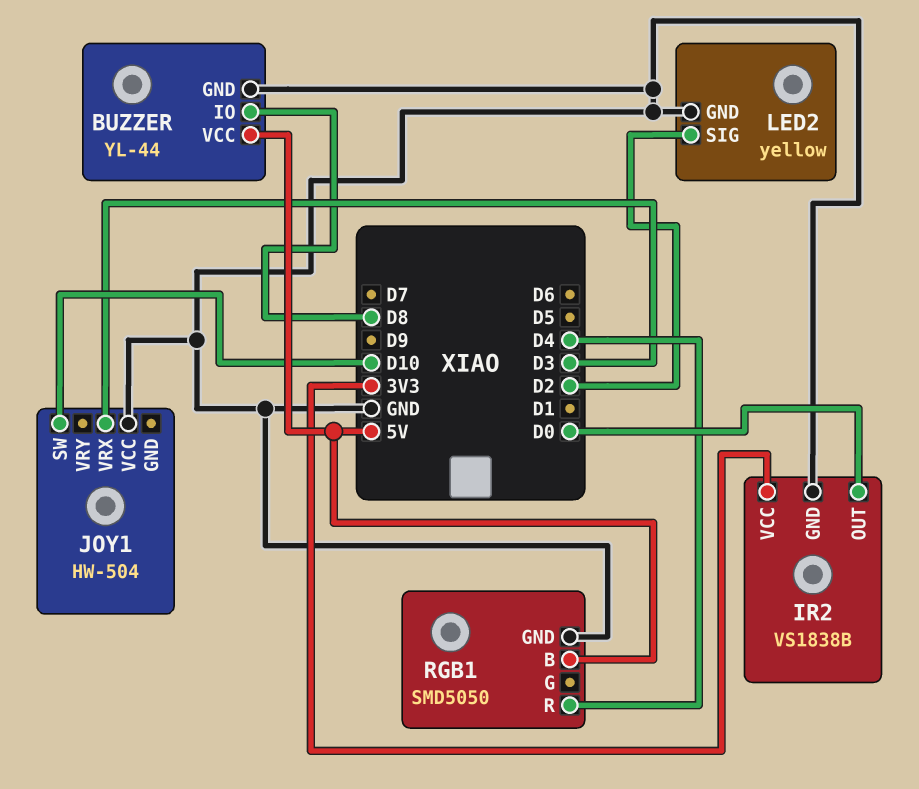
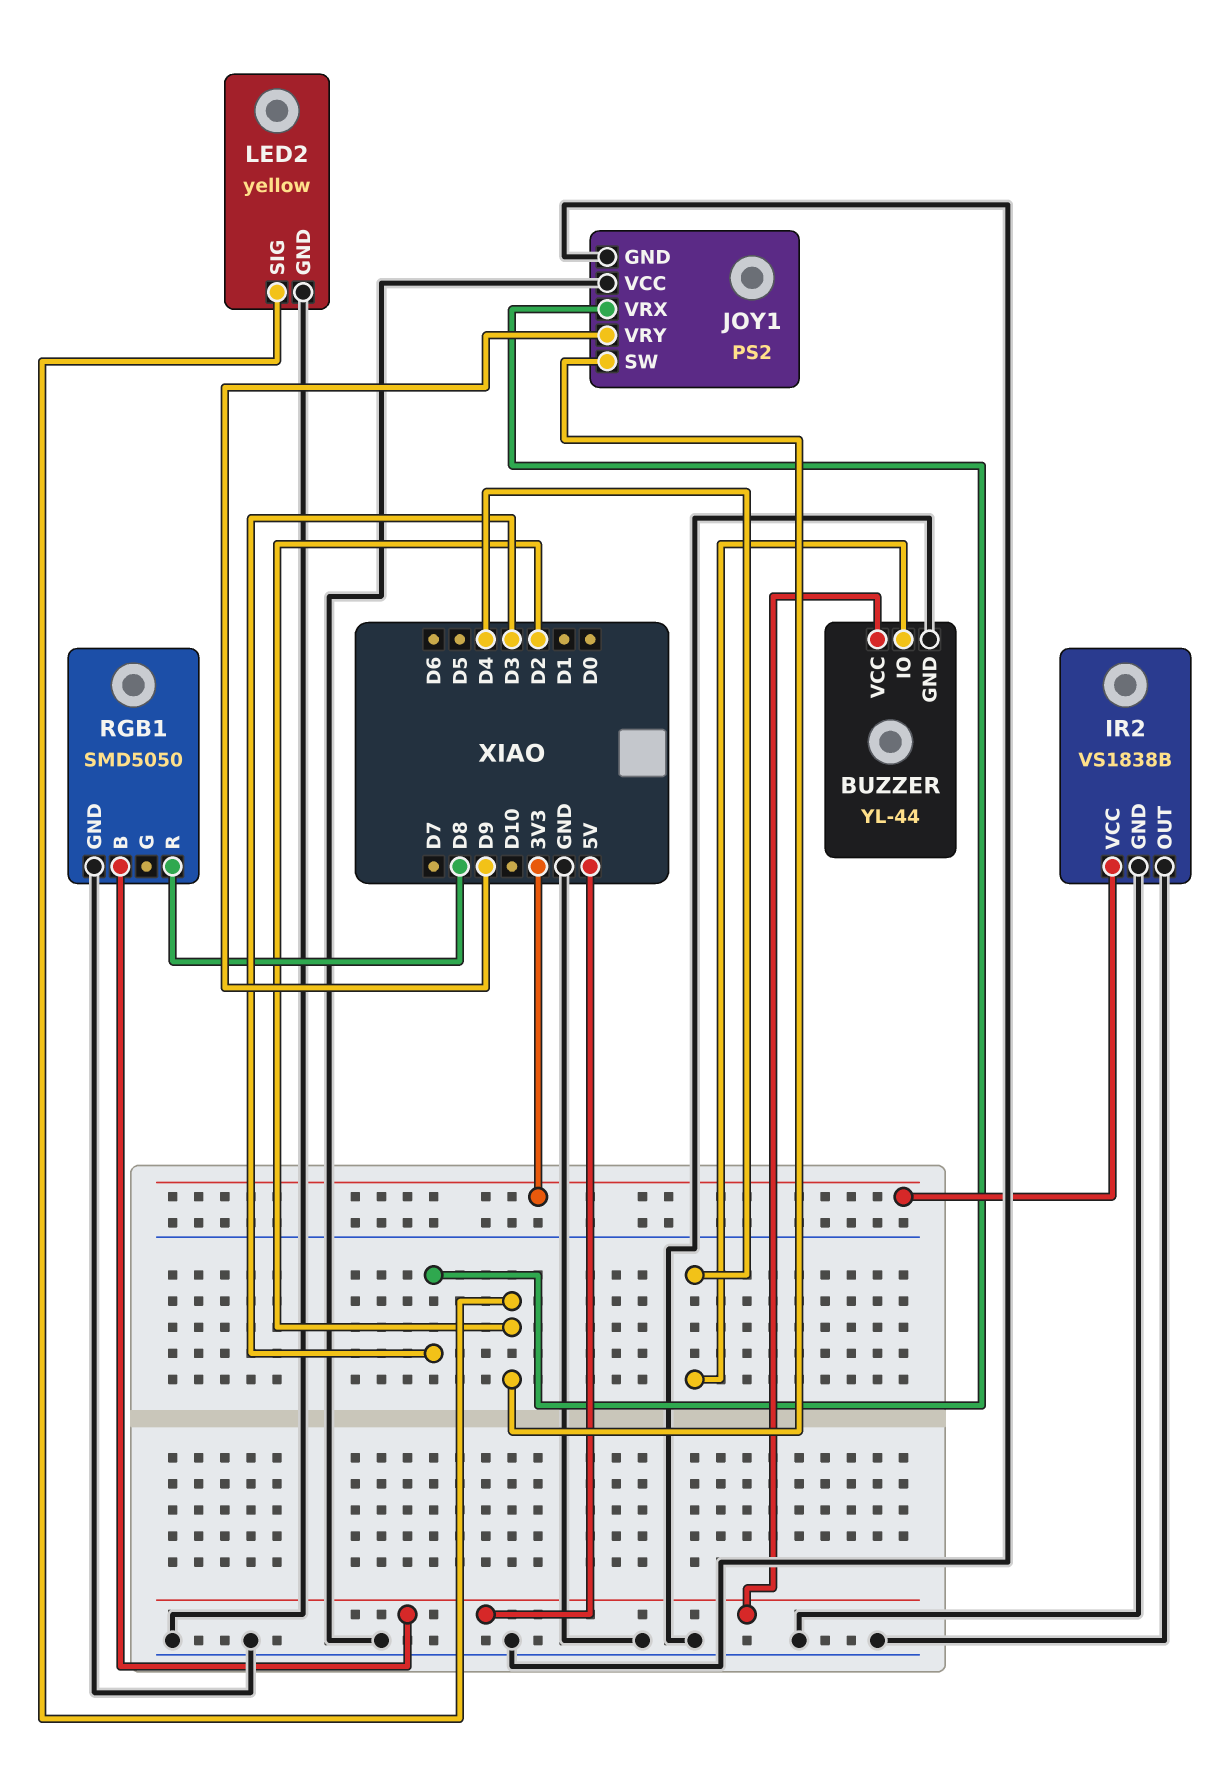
BUZZER pin IO: D8 -> D4
IR2 pin OUT: D0 -> GND
JOY1: HW-504 -> PS2
JOY1 pin GND: none -> GND
JOY1 pin SW: D10 -> D2
JOY1 pin VRY: none -> D9
RGB1 pin R: D4 -> D8

